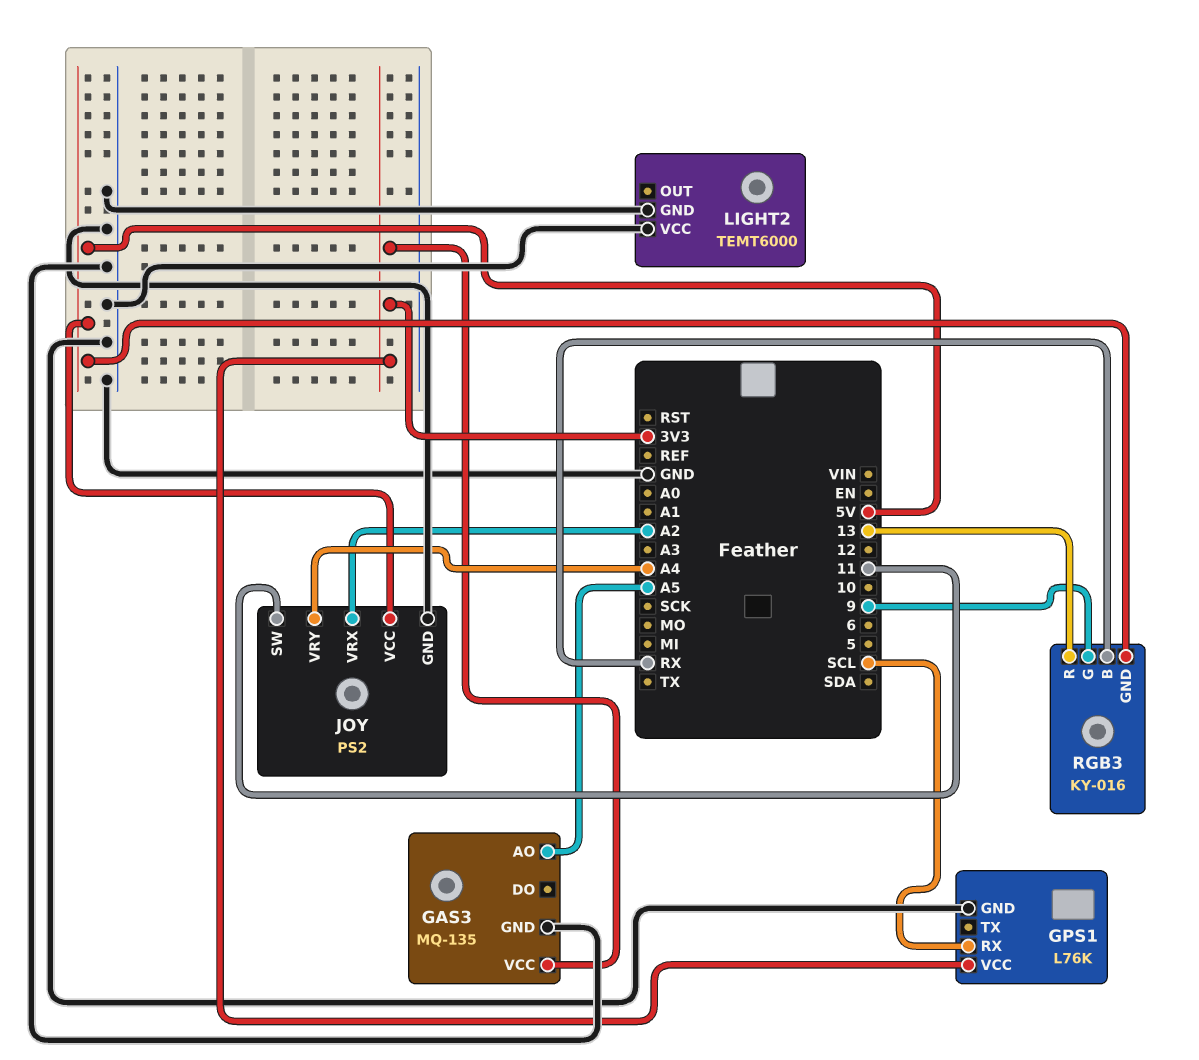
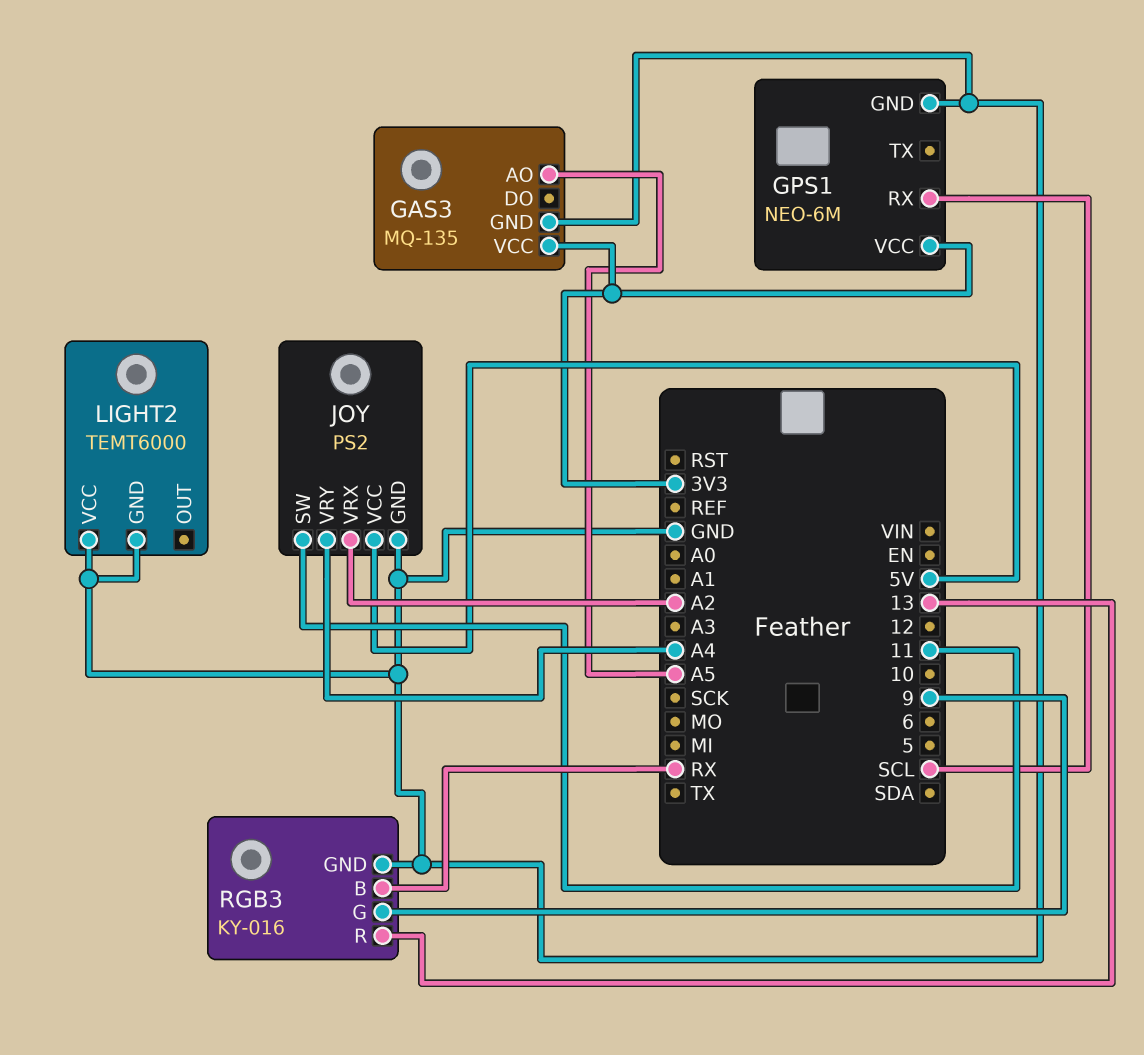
GPS1: L76K -> NEO-6M
RGB3 pin GND: 5V -> GND

